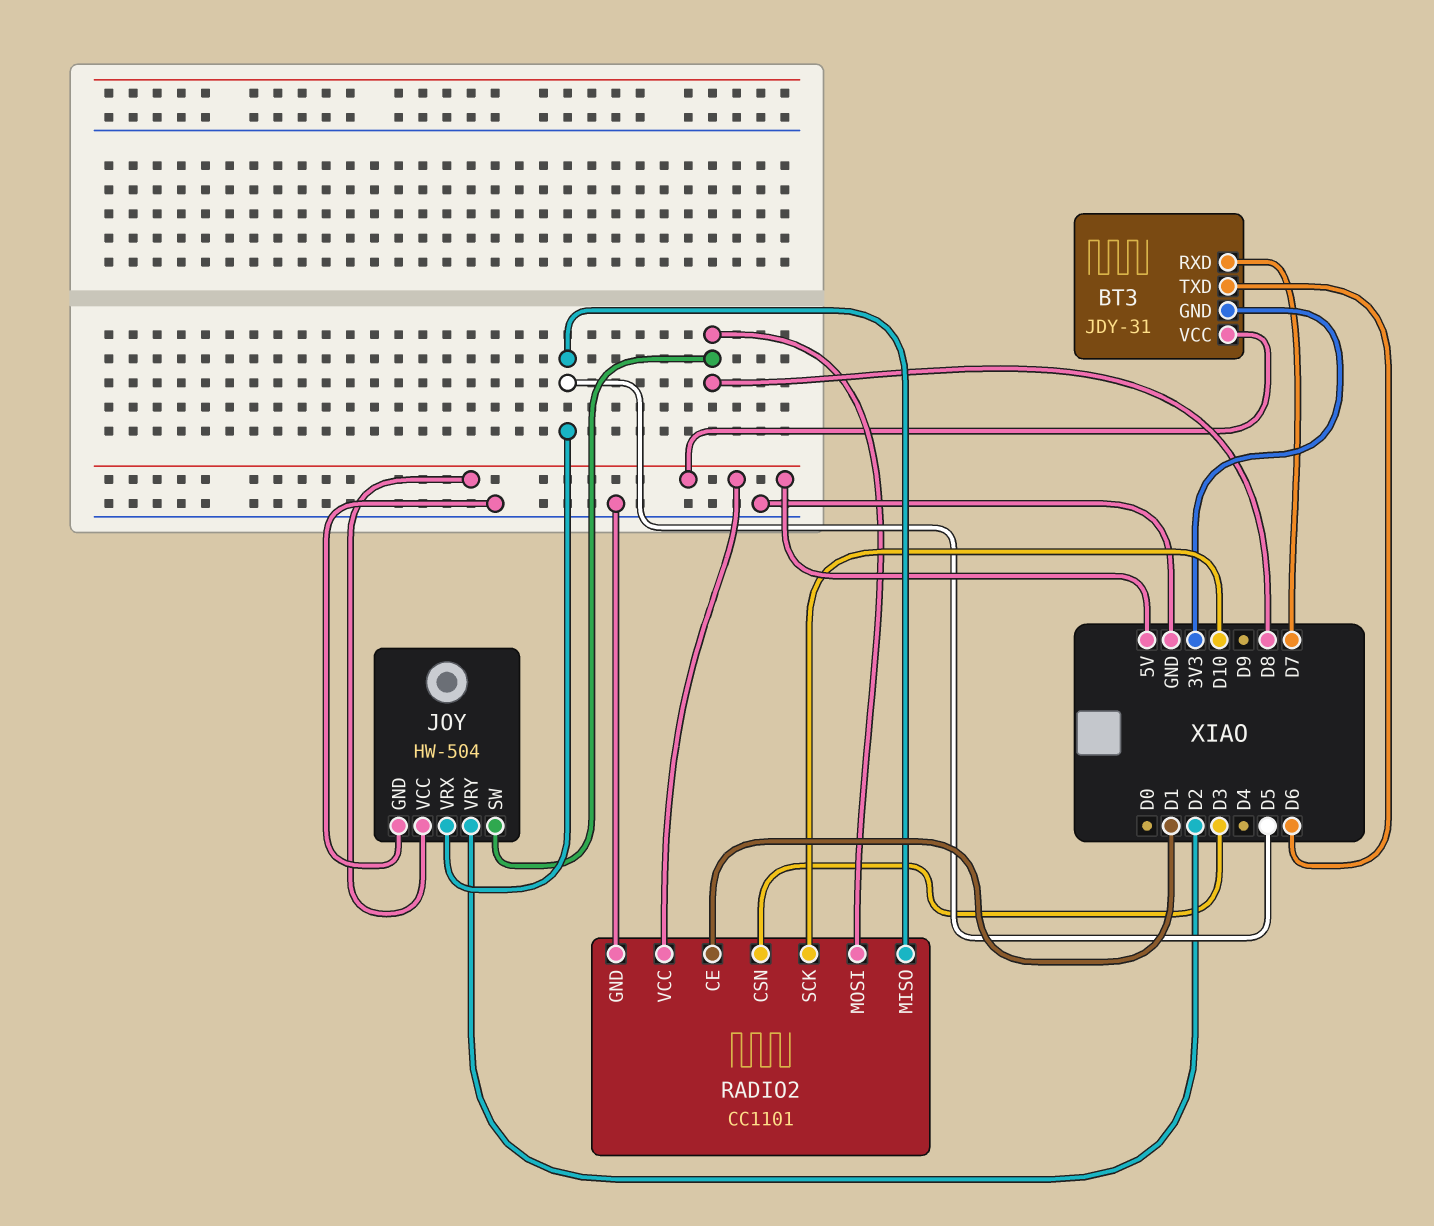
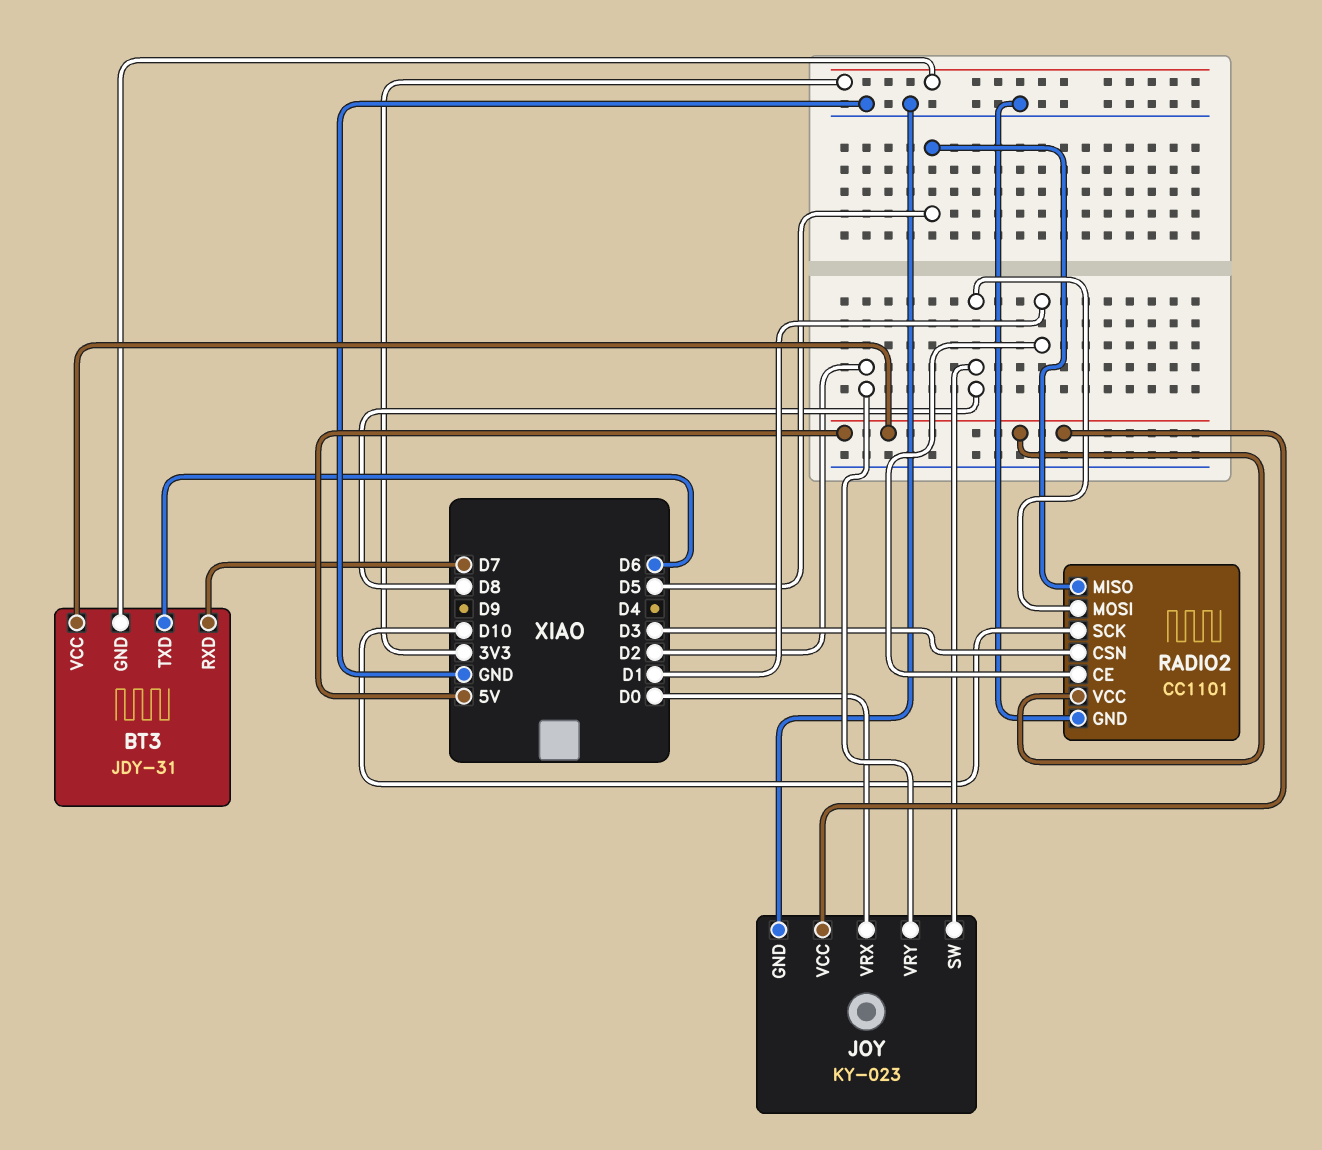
JOY: HW-504 -> KY-023
JOY pin VRX: D5 -> D0

